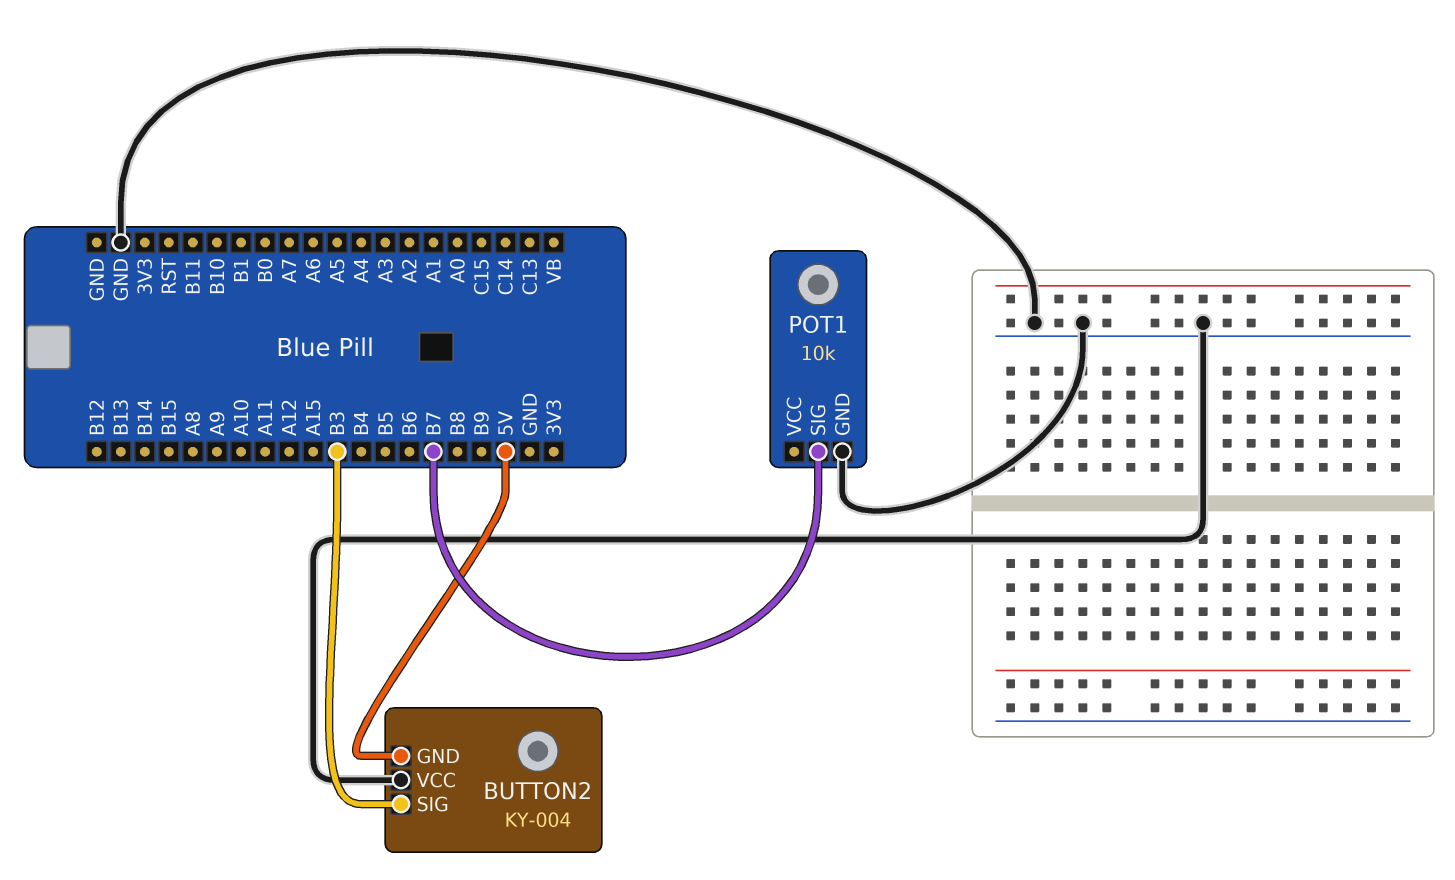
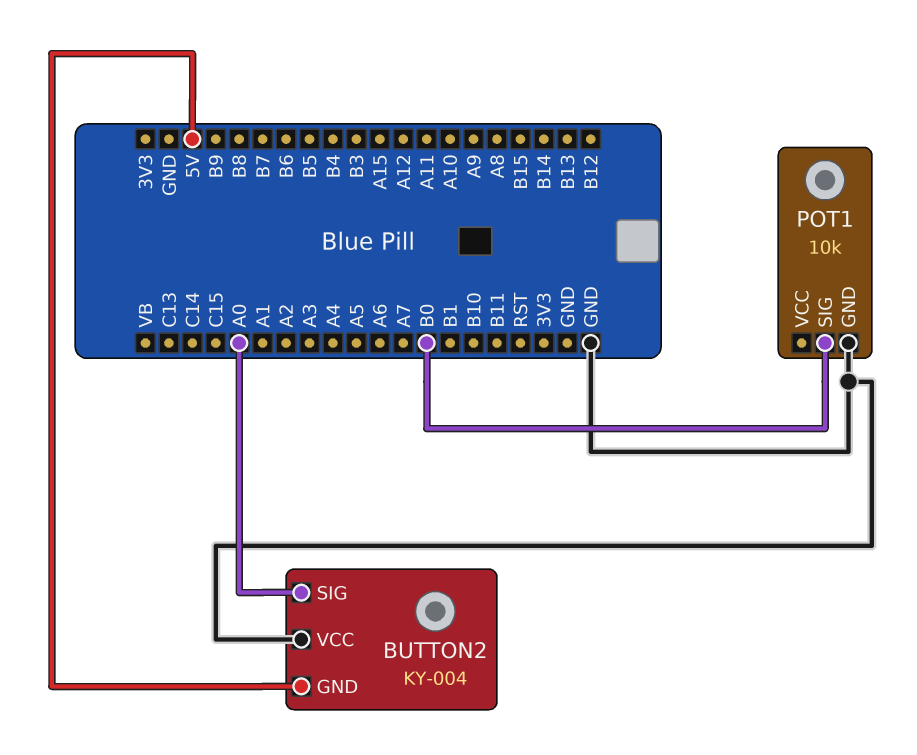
BUTTON2 pin SIG: B3 -> A0
POT1 pin SIG: B7 -> B0

